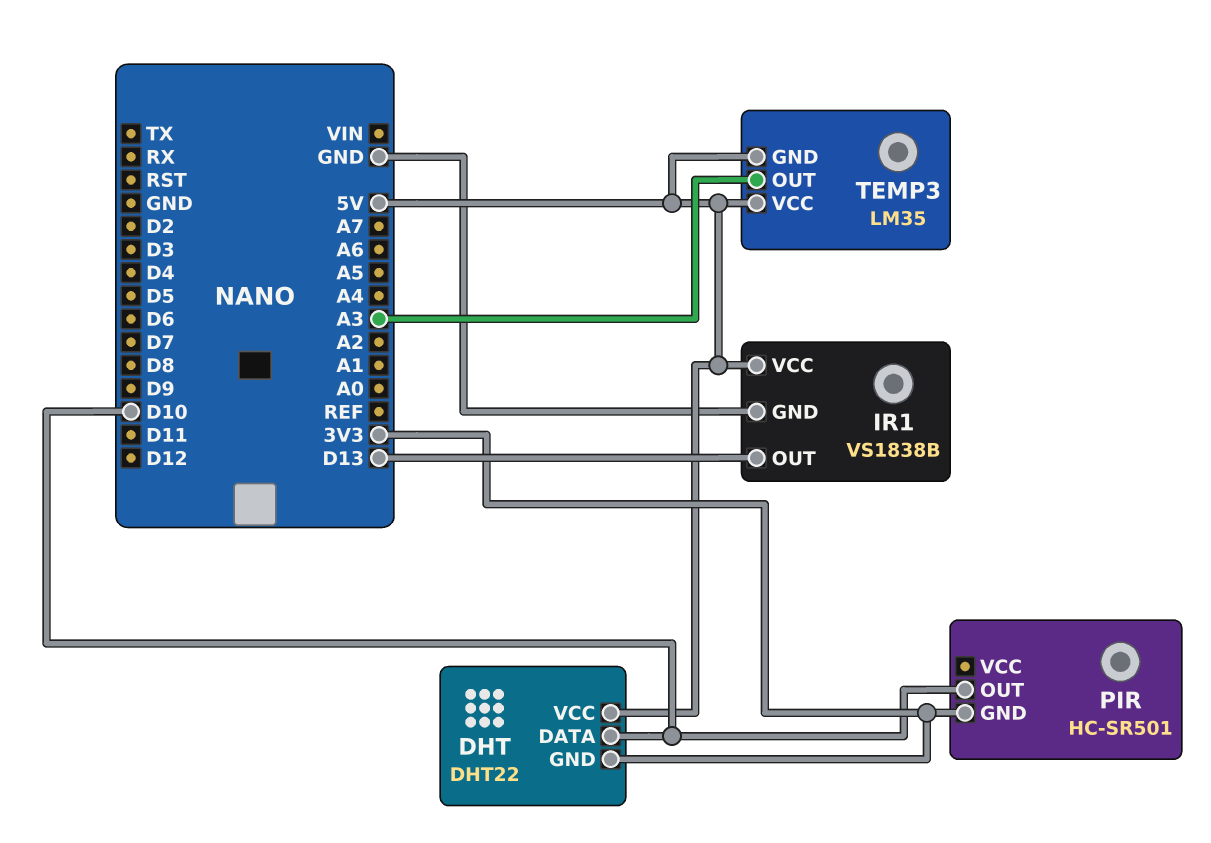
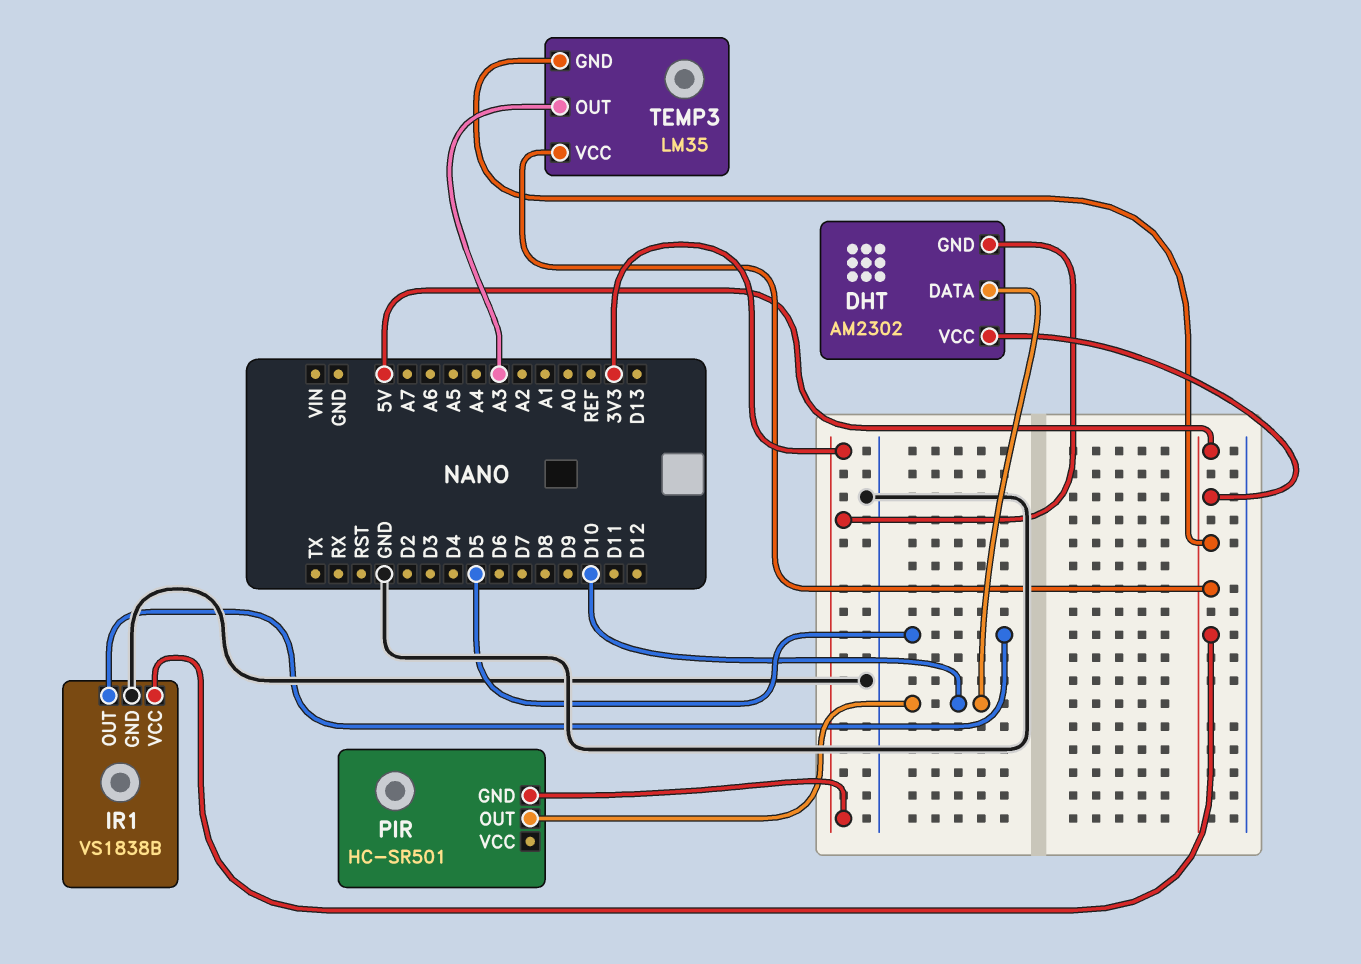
DHT: DHT22 -> AM2302
IR1 pin OUT: D13 -> D5

